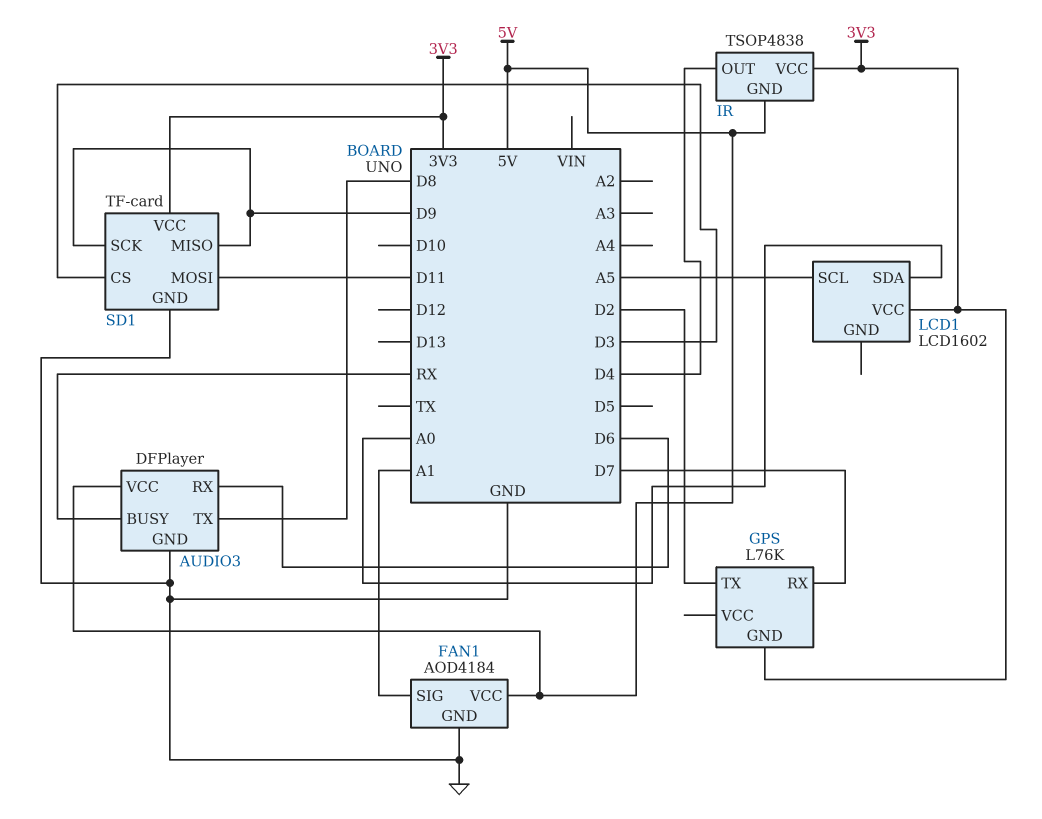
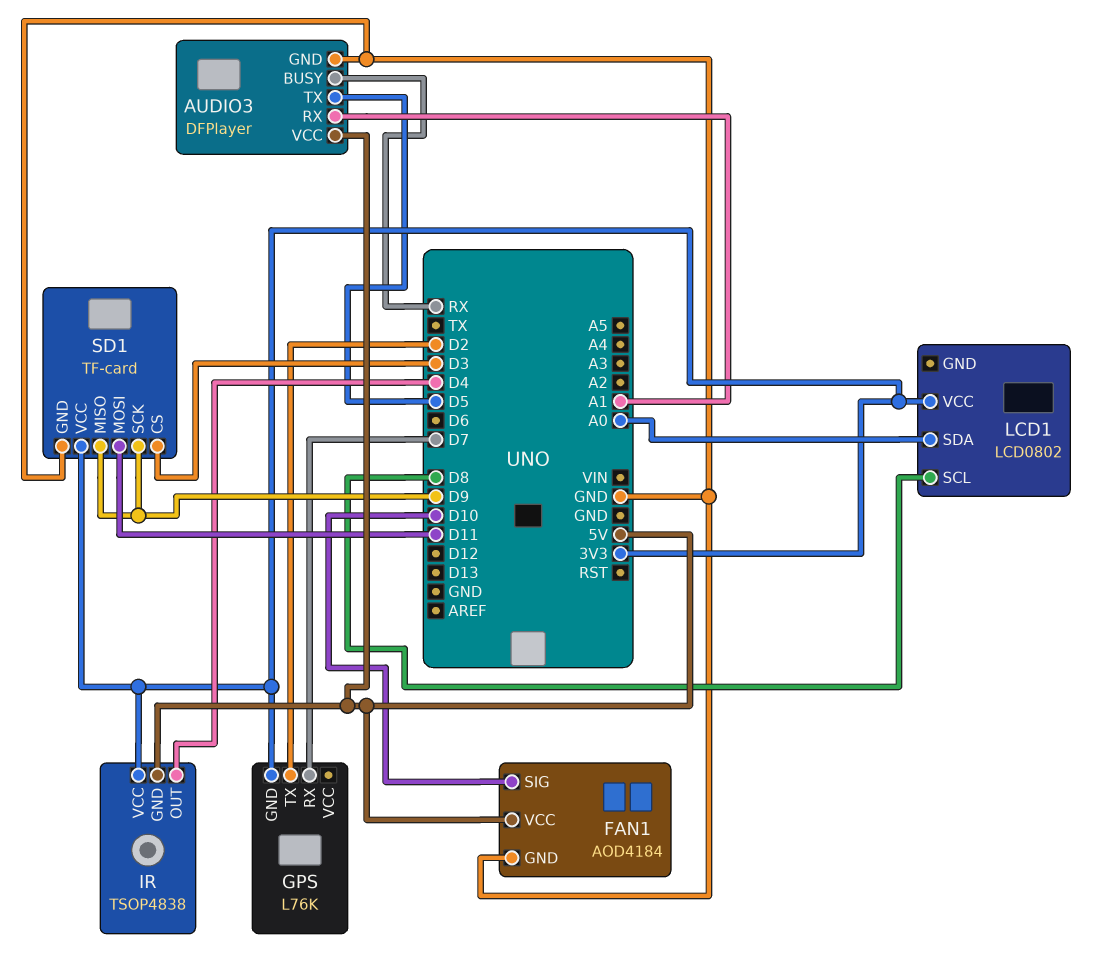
AUDIO3 pin RX: D6 -> A1
AUDIO3 pin TX: D8 -> D5
FAN1 pin SIG: A1 -> D10
LCD1: LCD1602 -> LCD0802
LCD1 pin SCL: A5 -> D8

